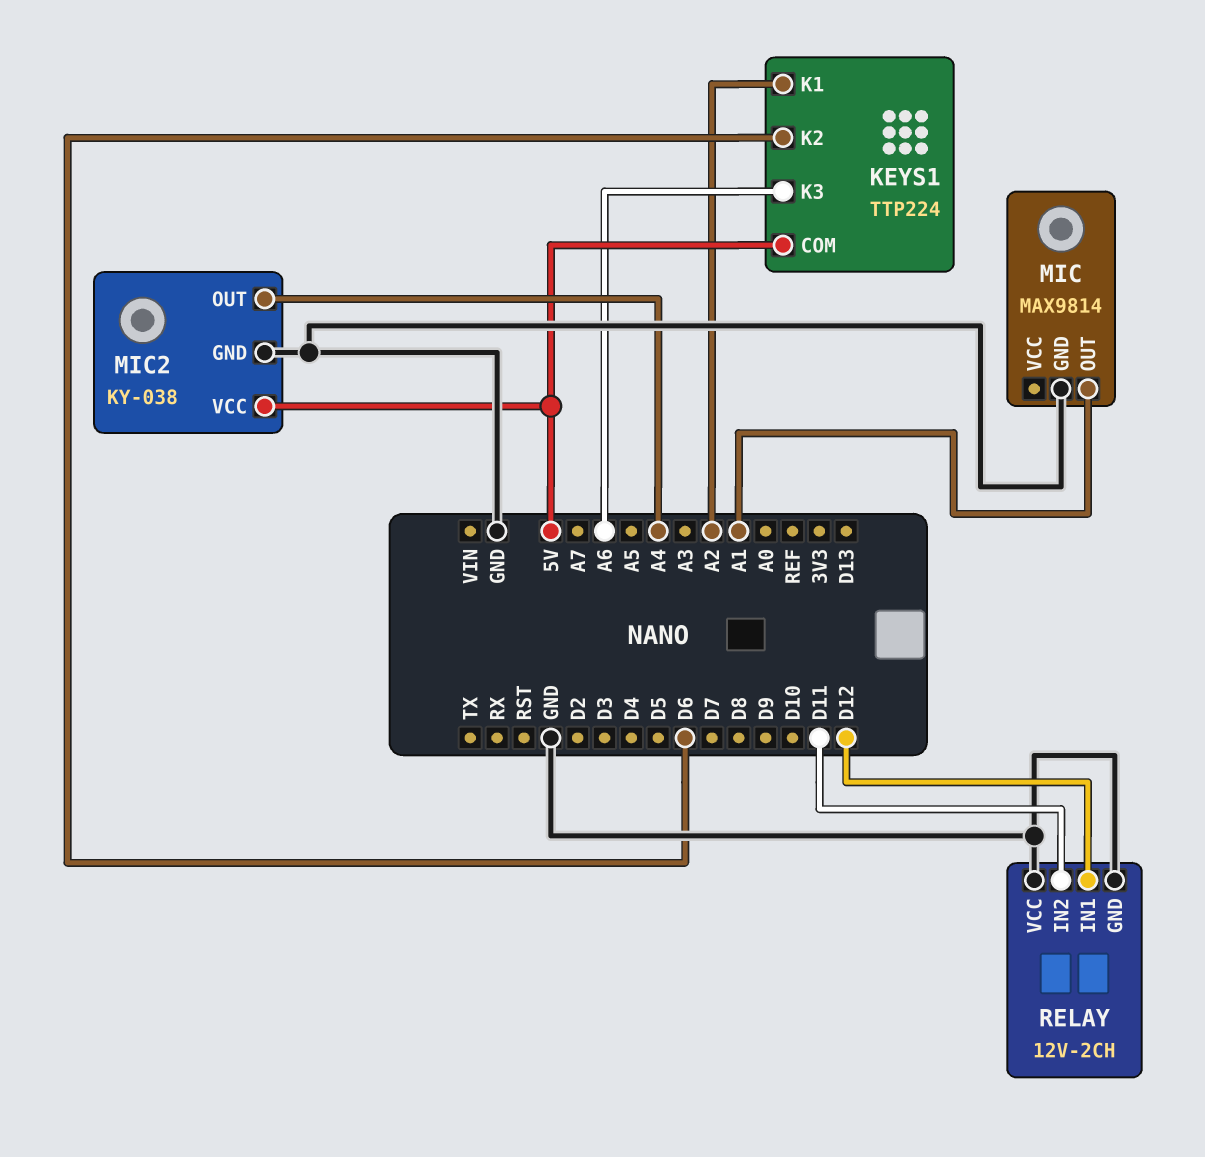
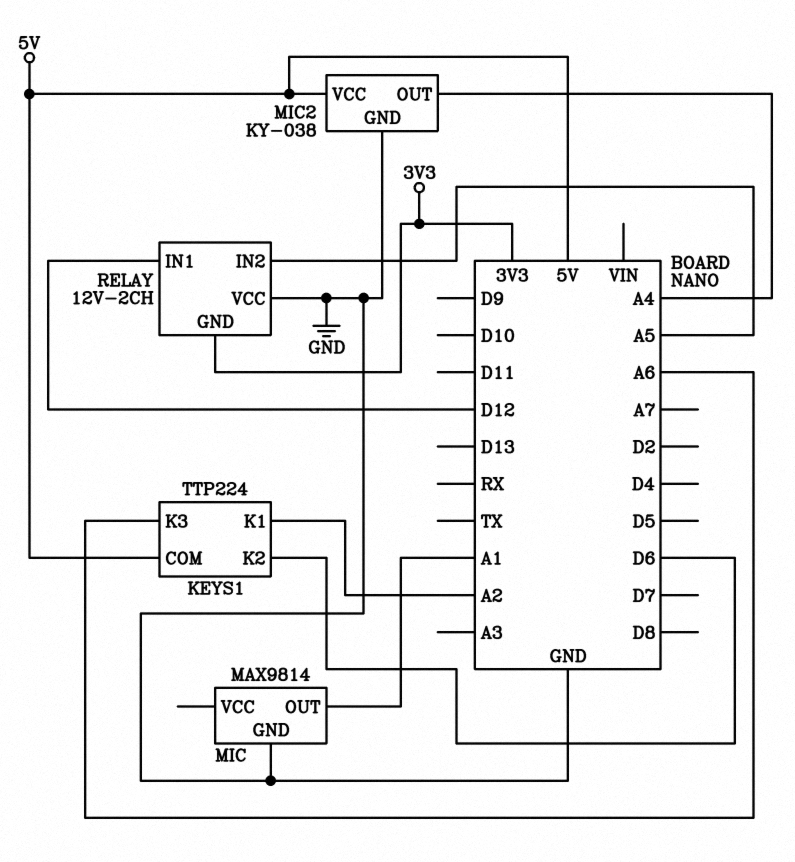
RELAY pin GND: GND -> 3V3
RELAY pin IN2: D11 -> A5

